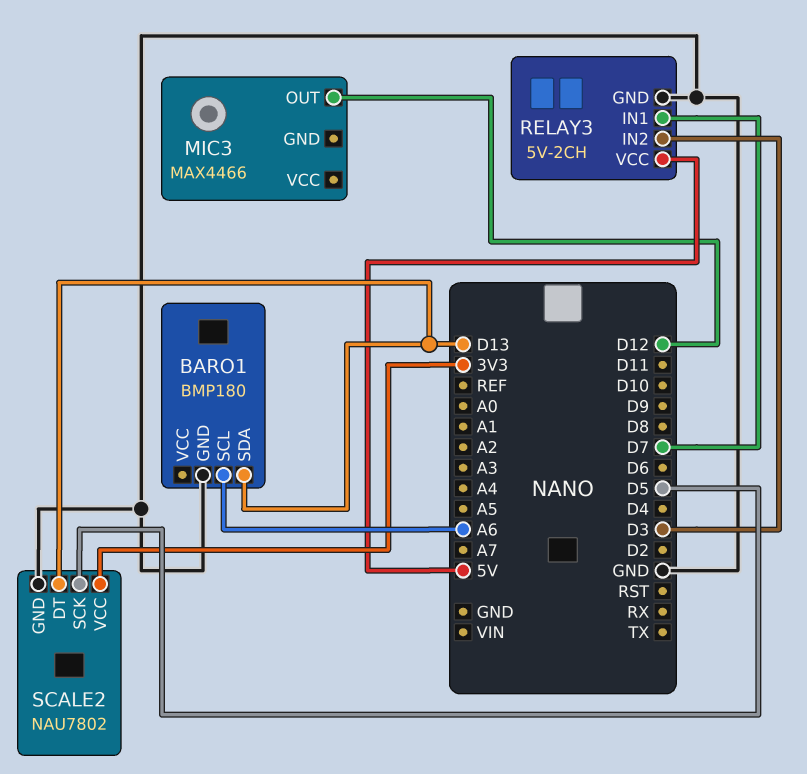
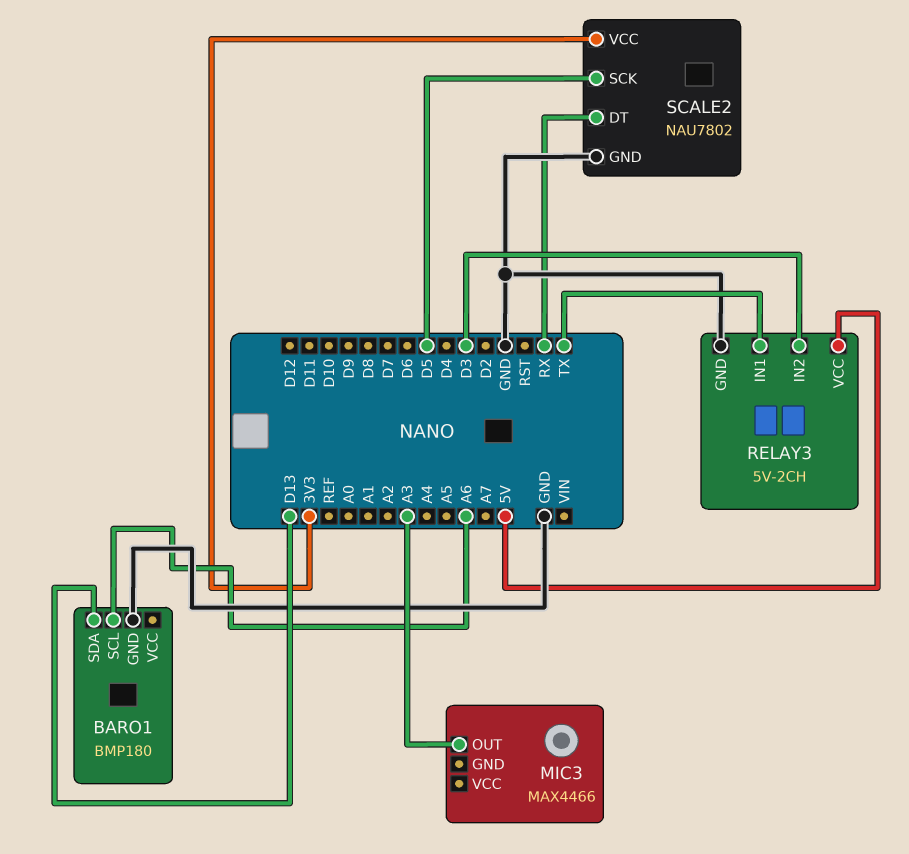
MIC3 pin OUT: D12 -> A3
RELAY3 pin IN1: D7 -> TX
SCALE2 pin DT: D13 -> RX

